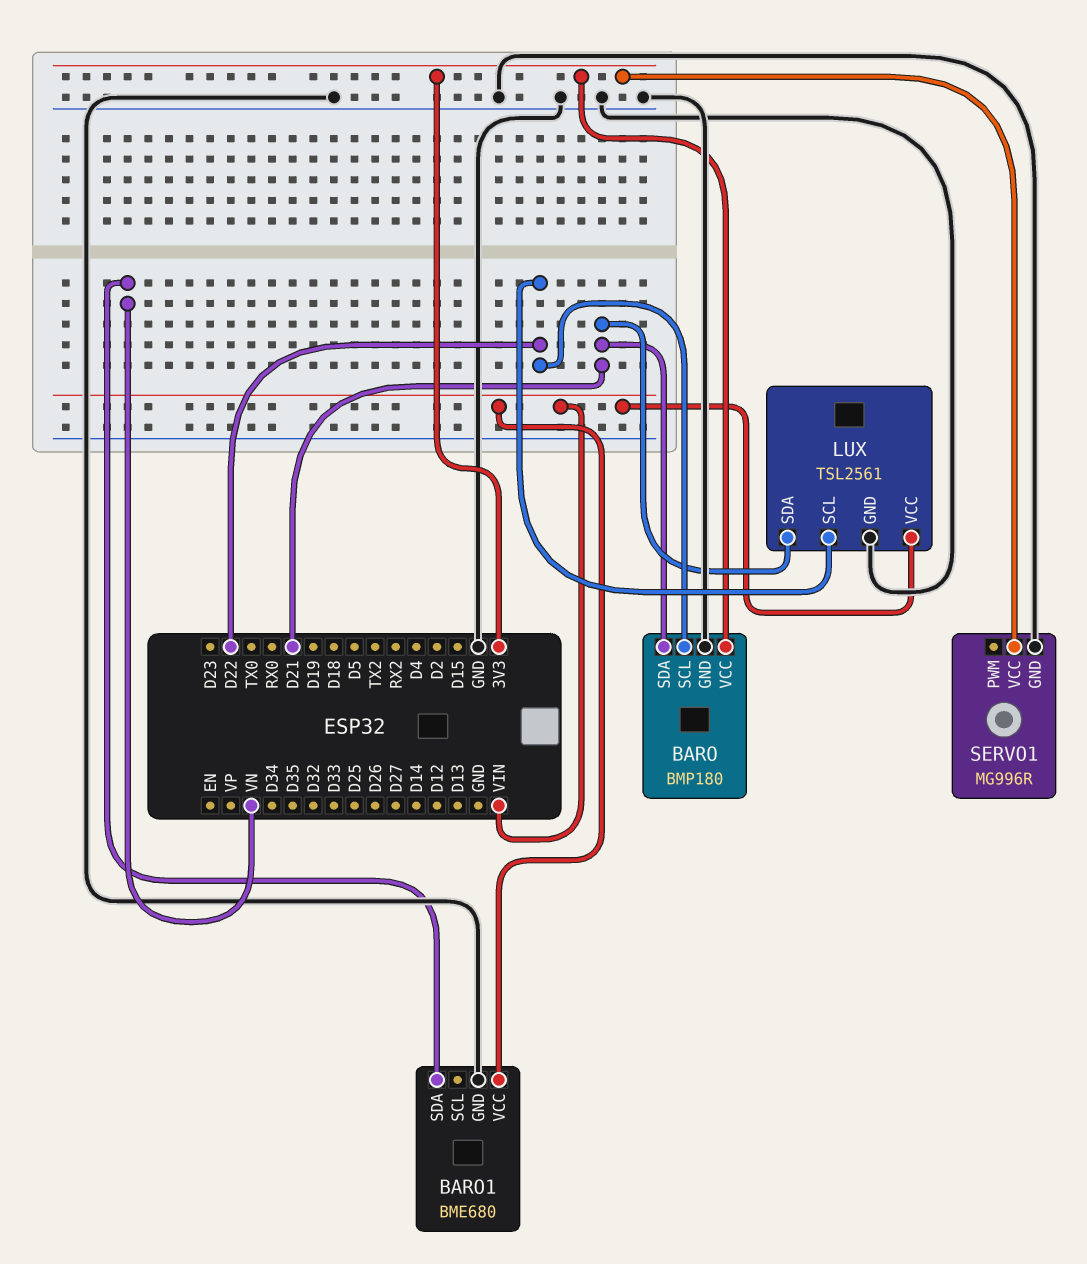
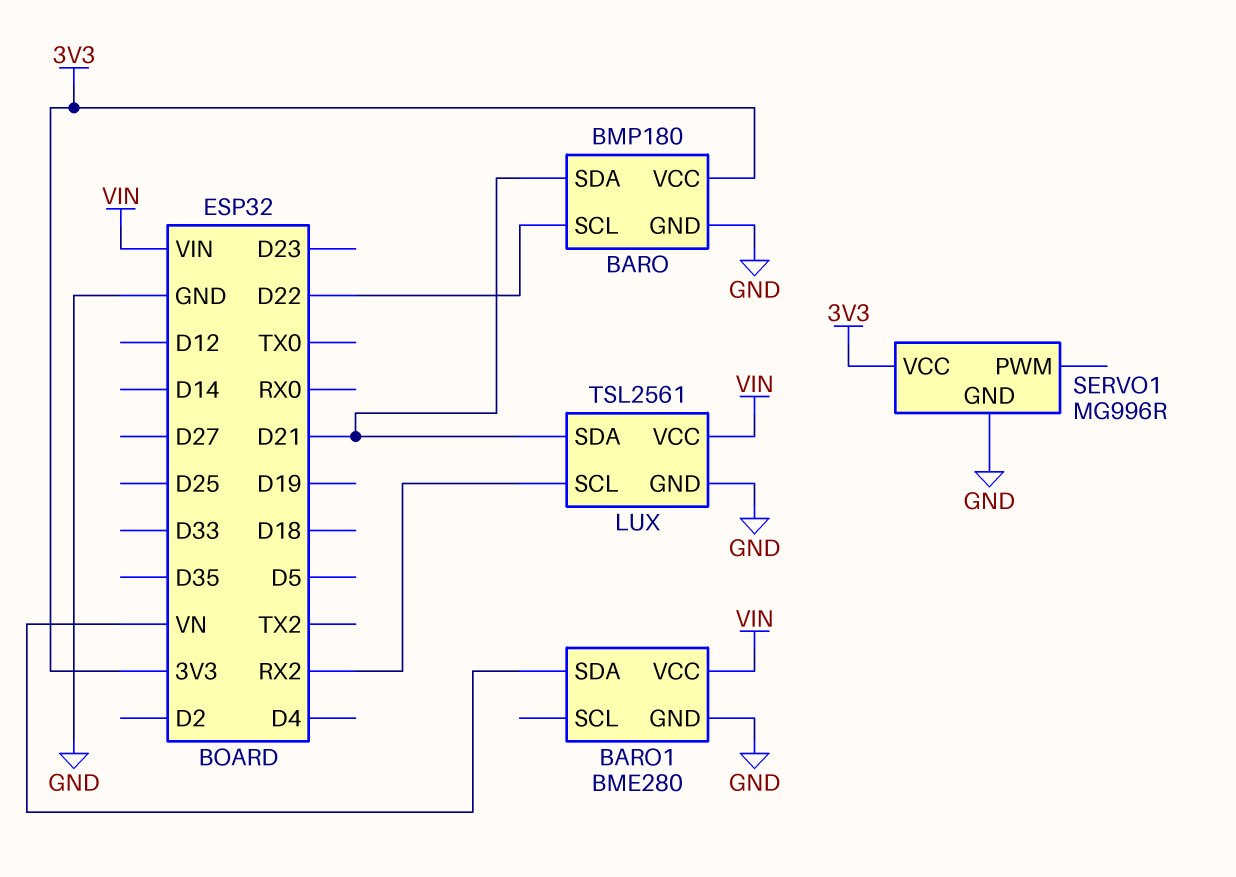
BARO1: BME680 -> BME280
LUX pin SCL: D22 -> RX2

